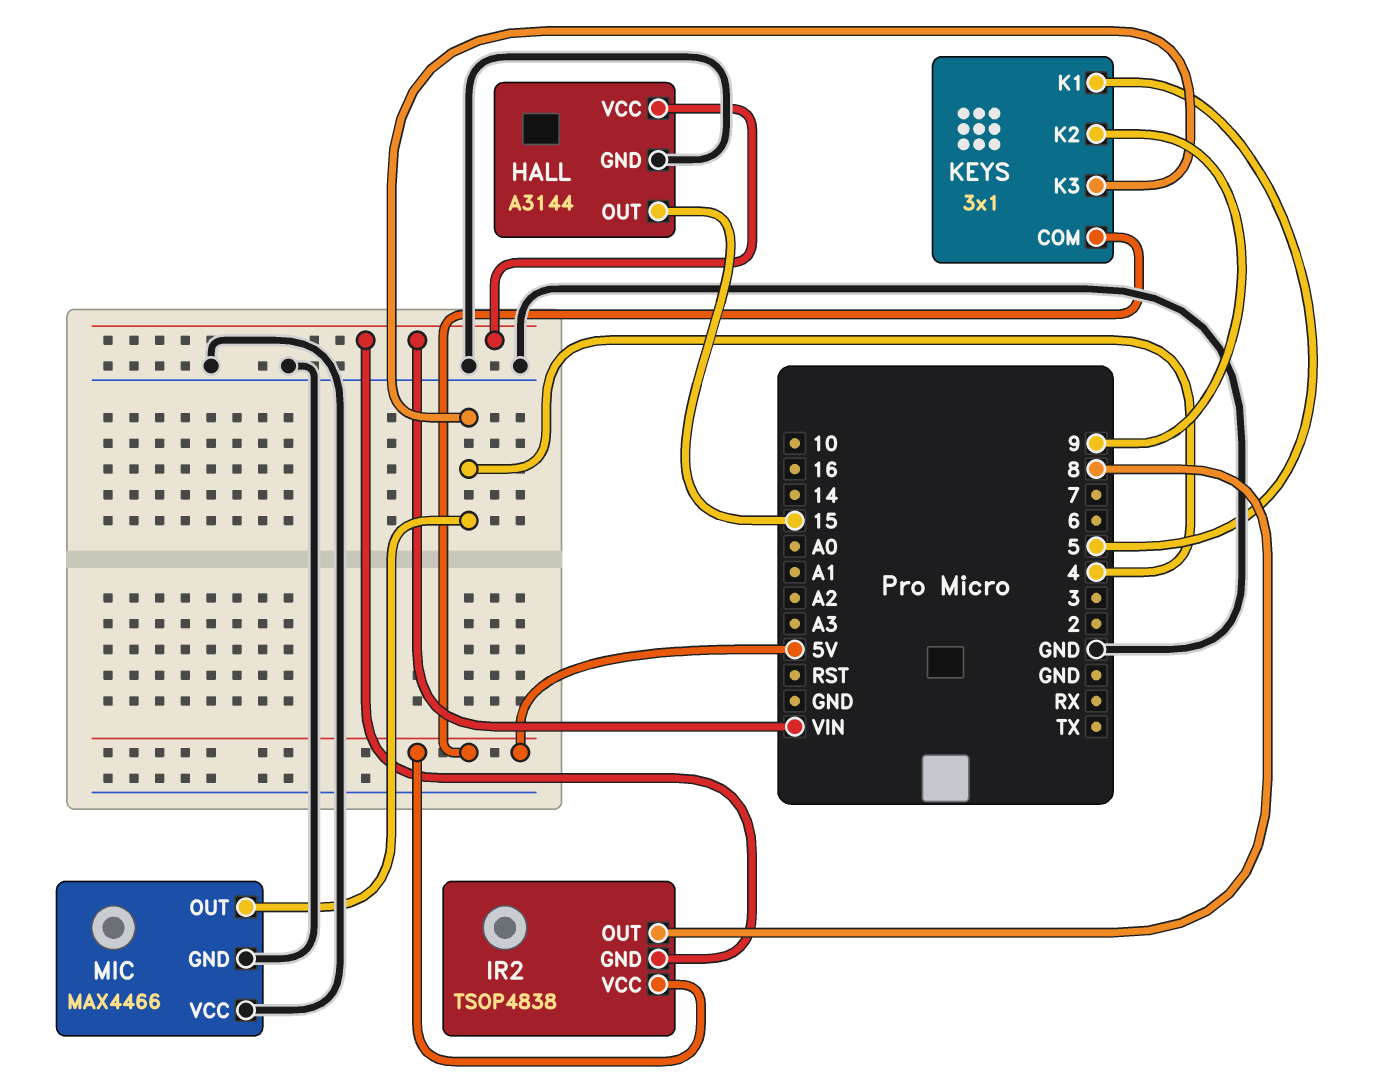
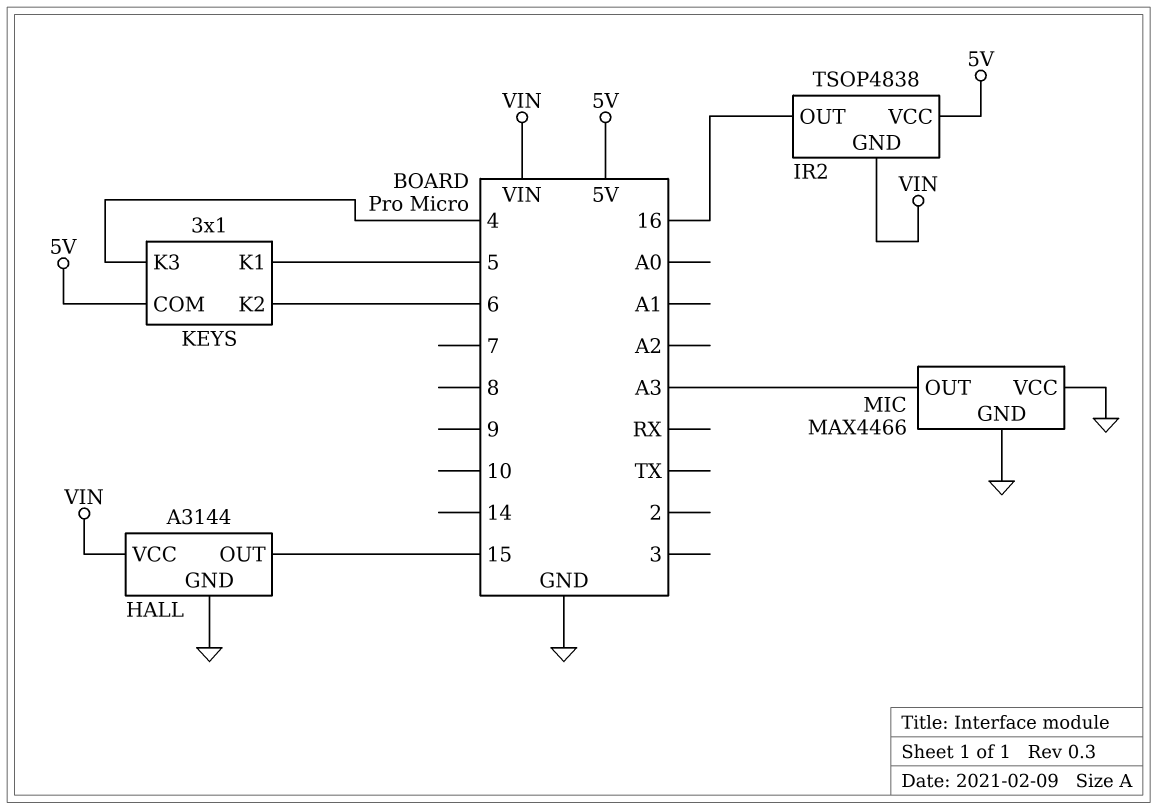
IR2 pin OUT: 8 -> 16
KEYS pin K2: 9 -> 6
MIC pin OUT: 4 -> A3

